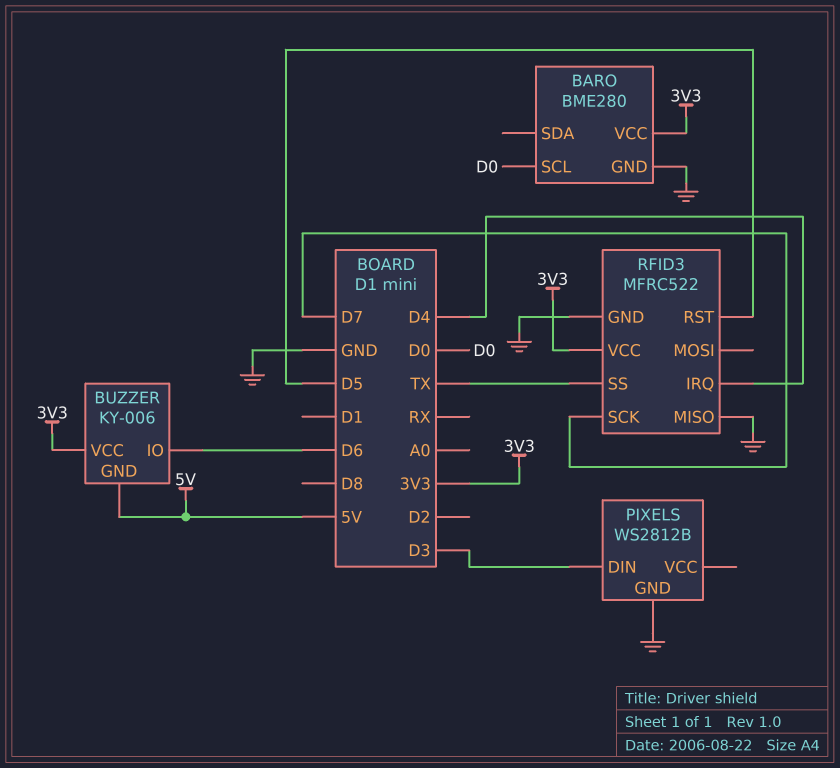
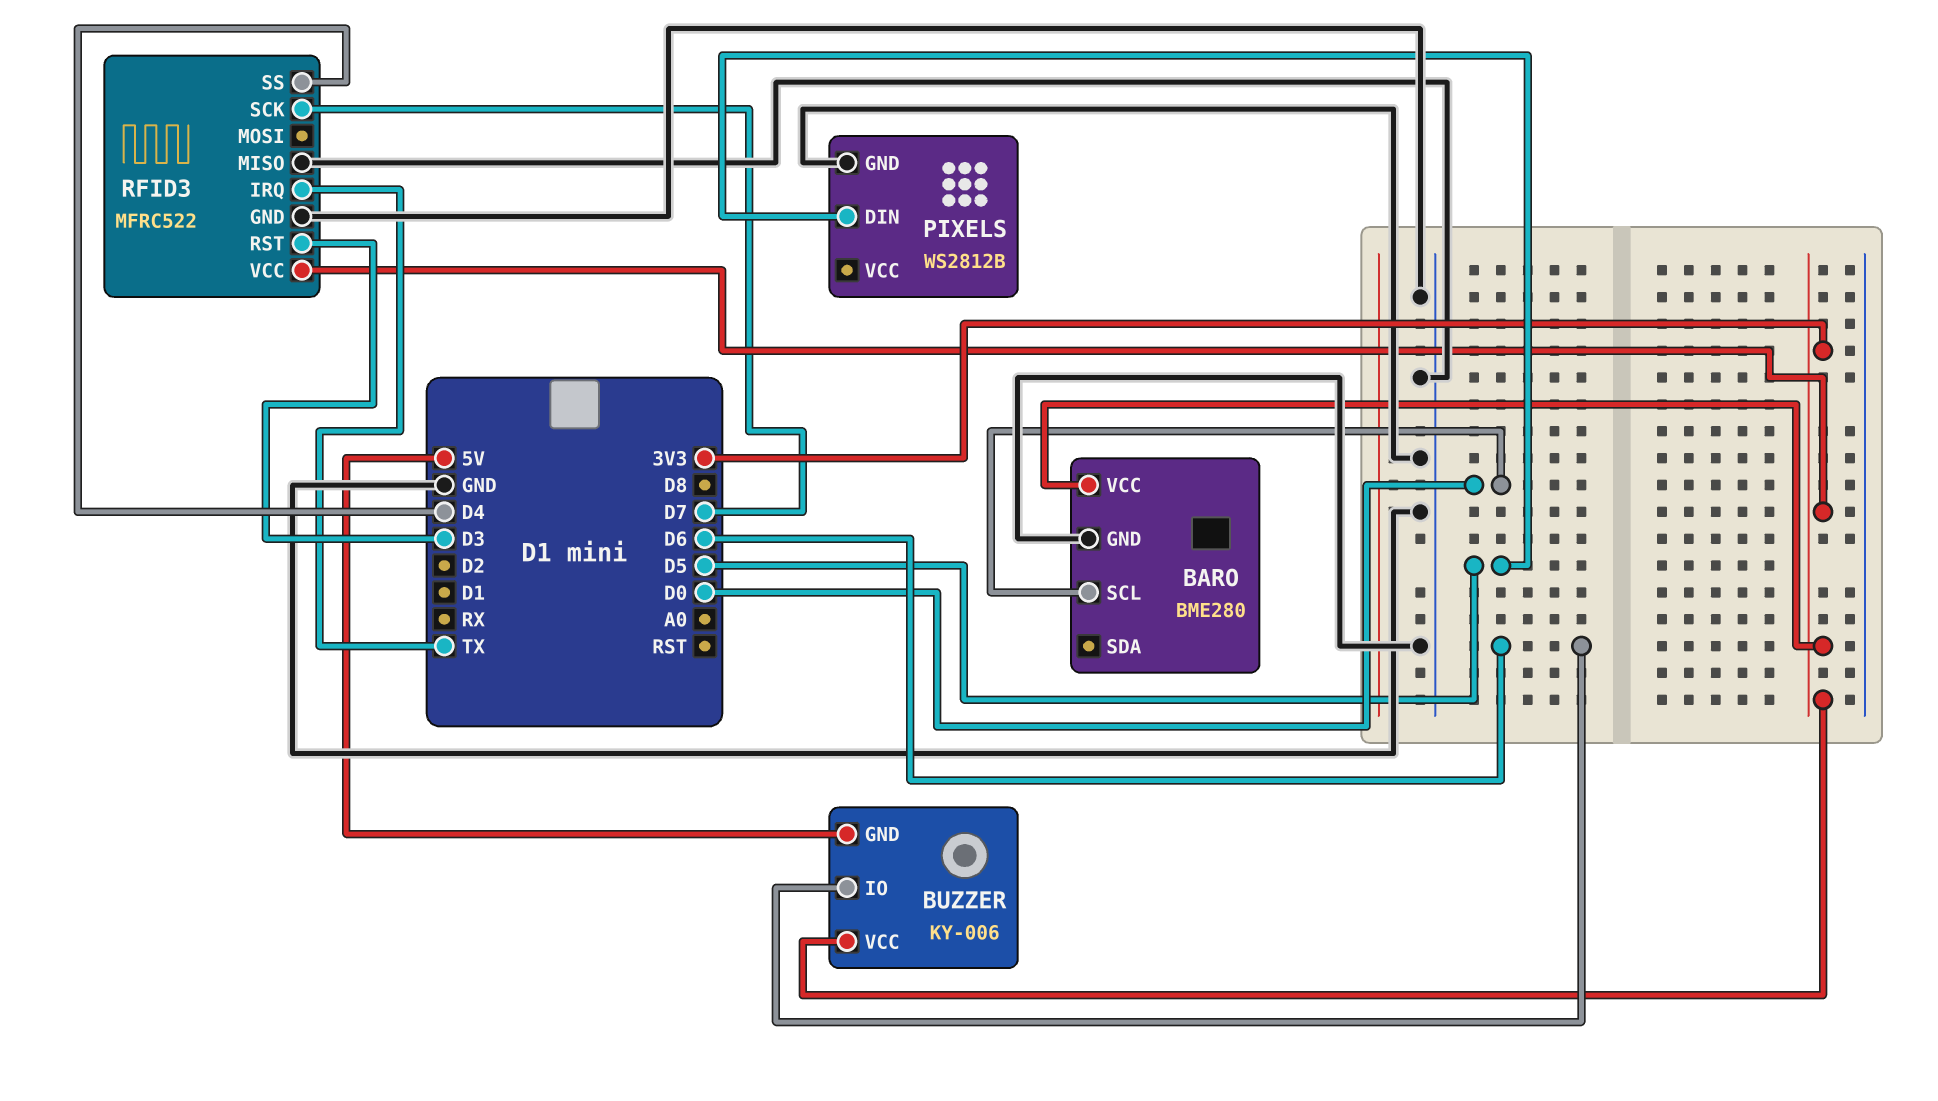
PIXELS pin DIN: D3 -> D5
RFID3 pin IRQ: D4 -> TX
RFID3 pin RST: D5 -> D3
RFID3 pin SS: TX -> D4

